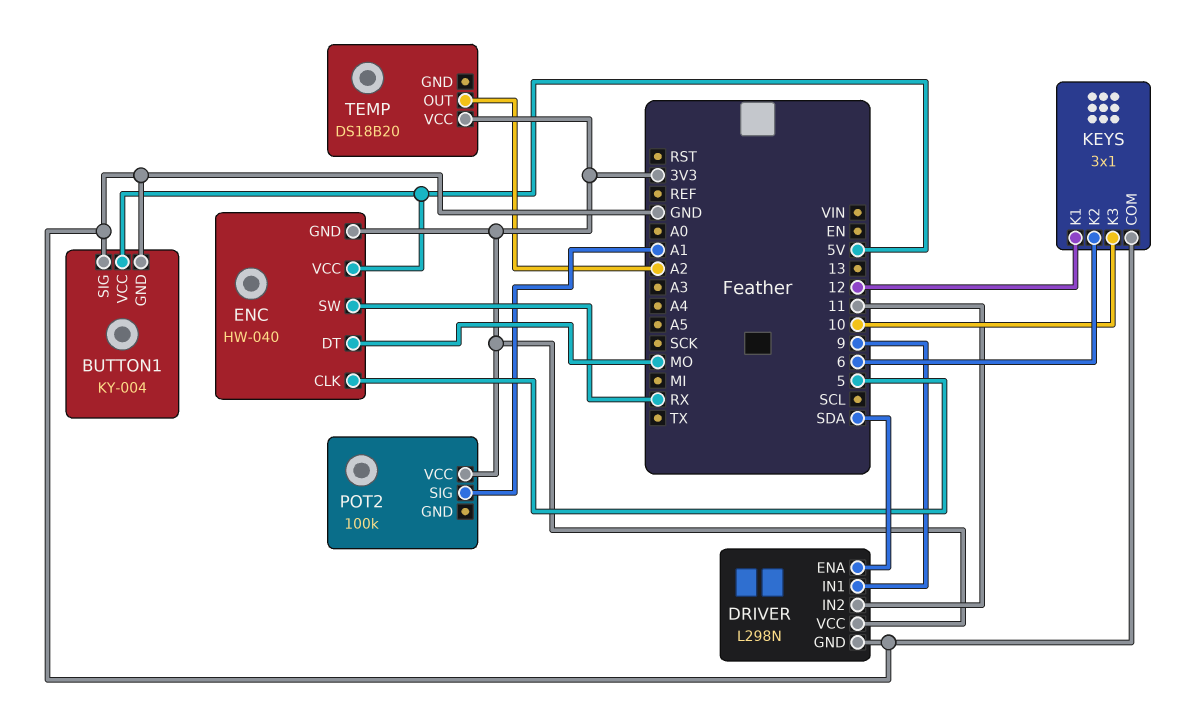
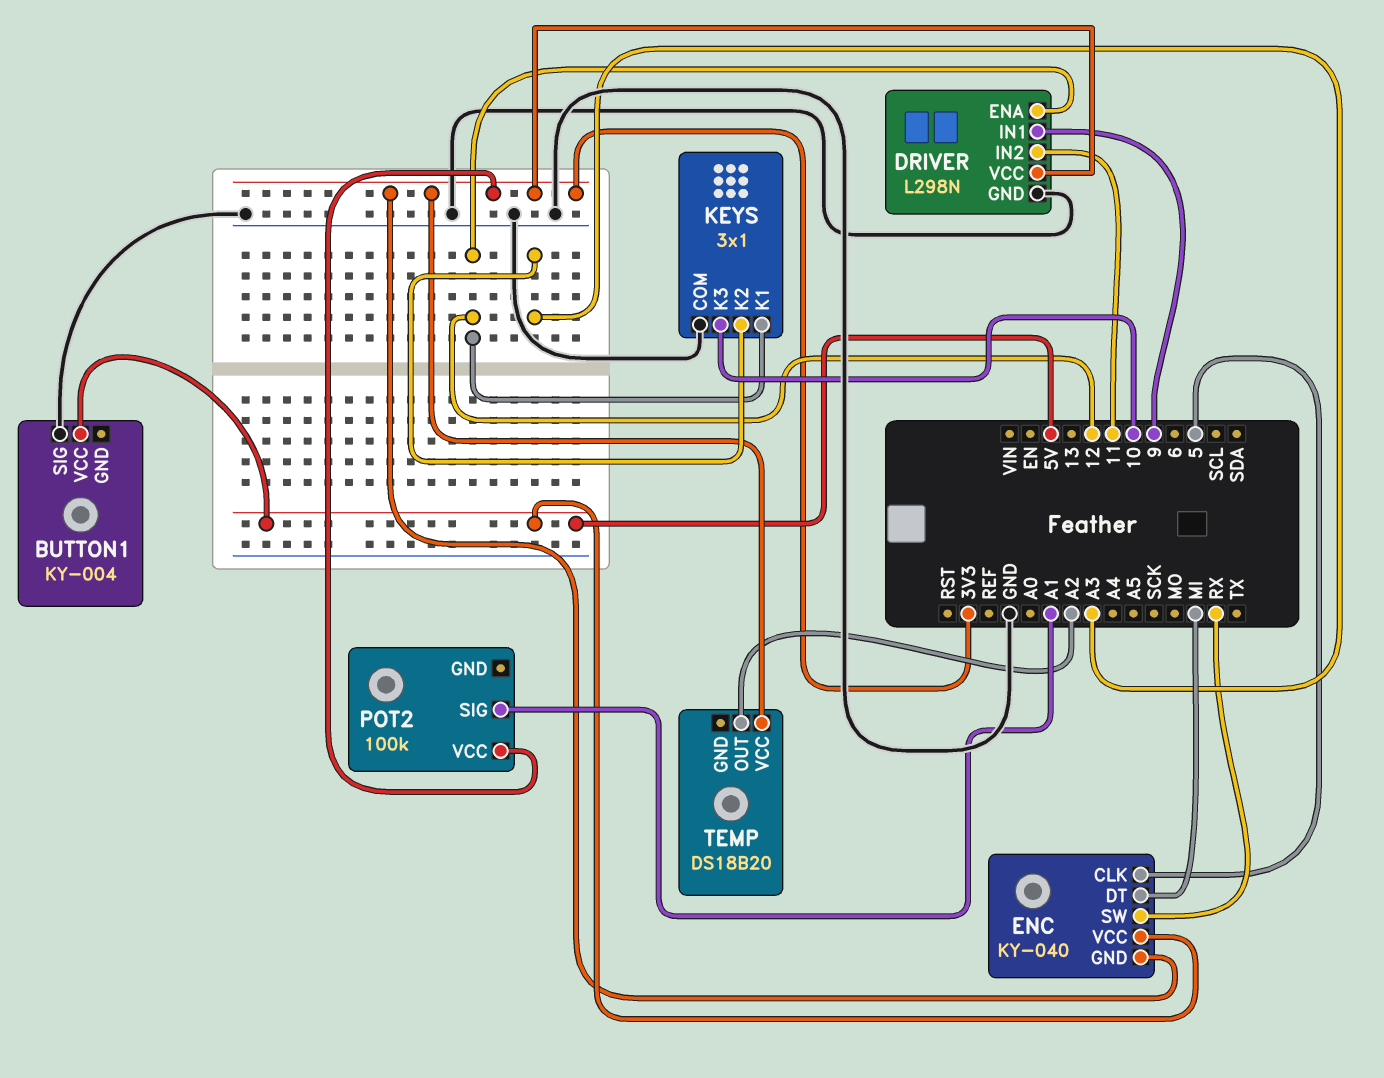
BUTTON1 pin GND: GND -> none
DRIVER pin ENA: SDA -> 12
ENC: HW-040 -> KY-040
ENC pin DT: MO -> MI
KEYS pin K2: 6 -> A3

